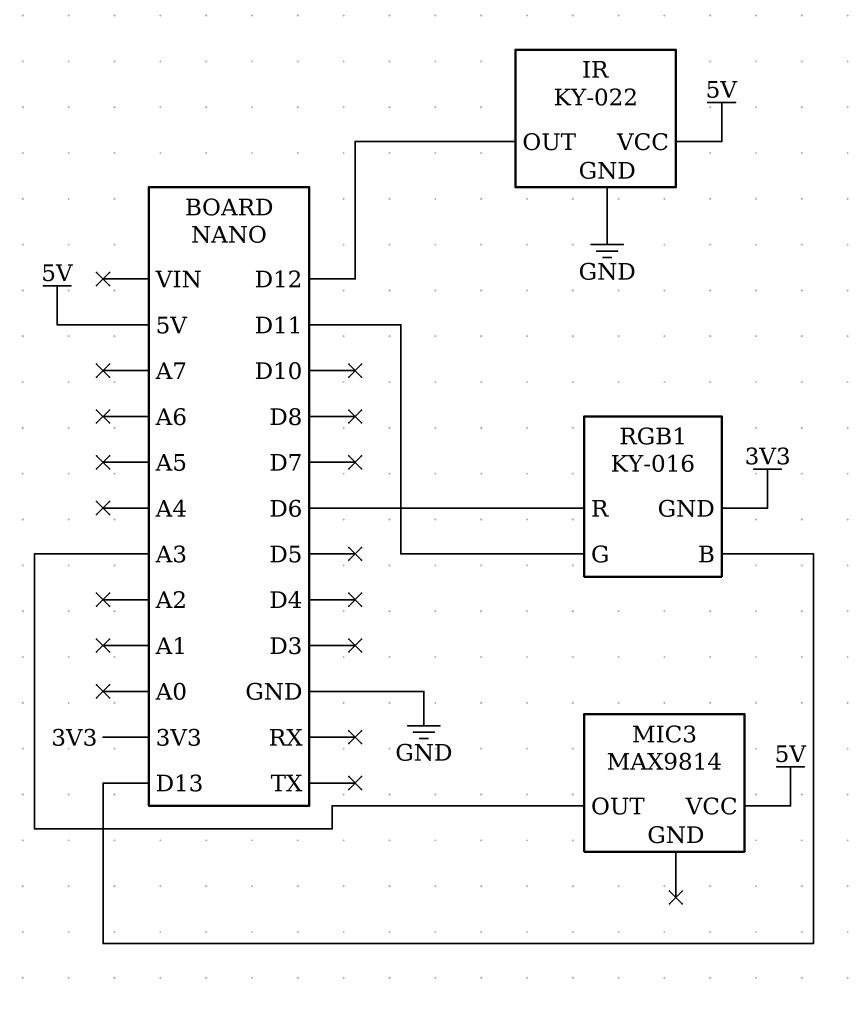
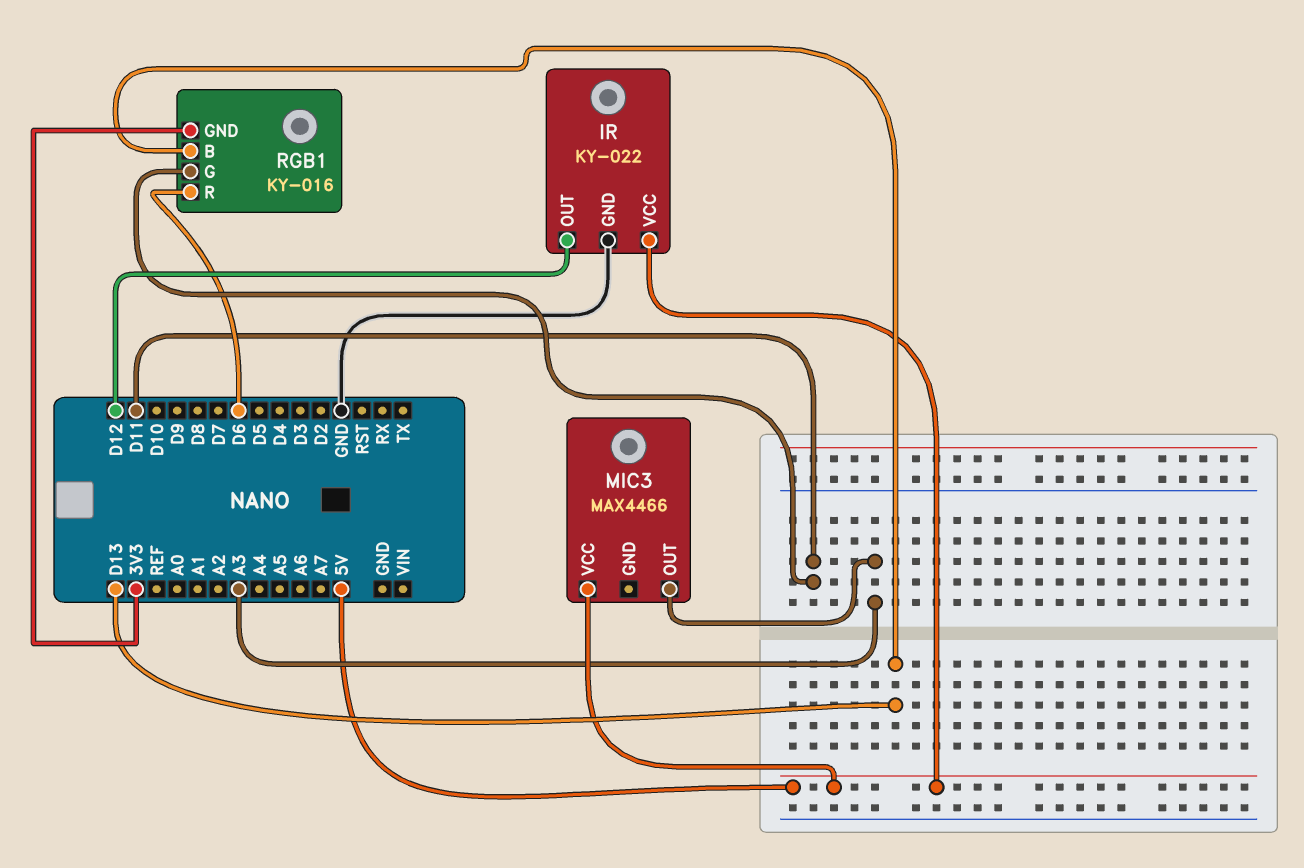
MIC3: MAX9814 -> MAX4466

